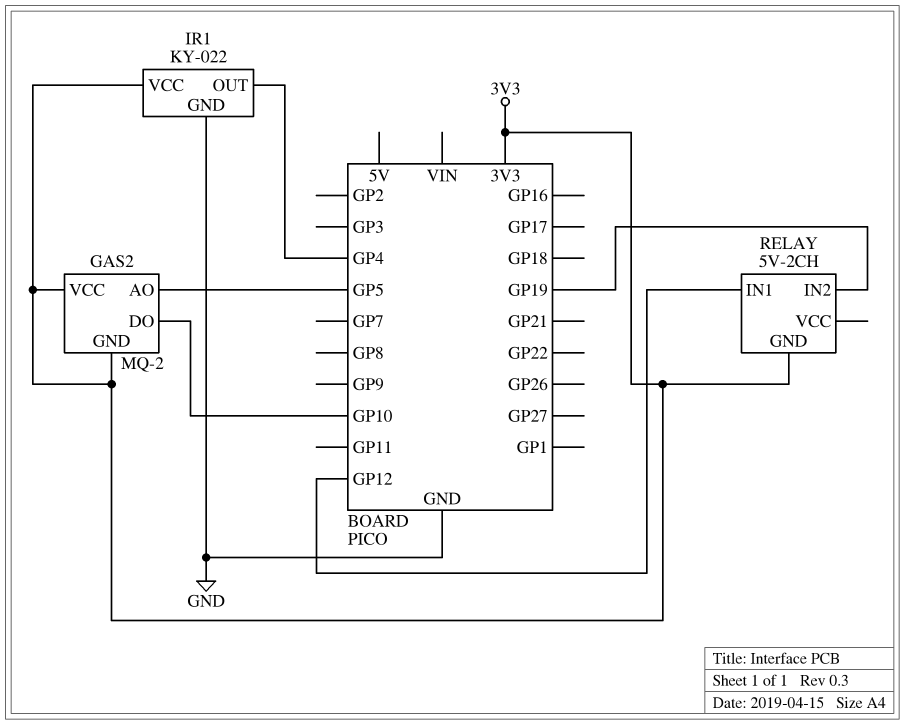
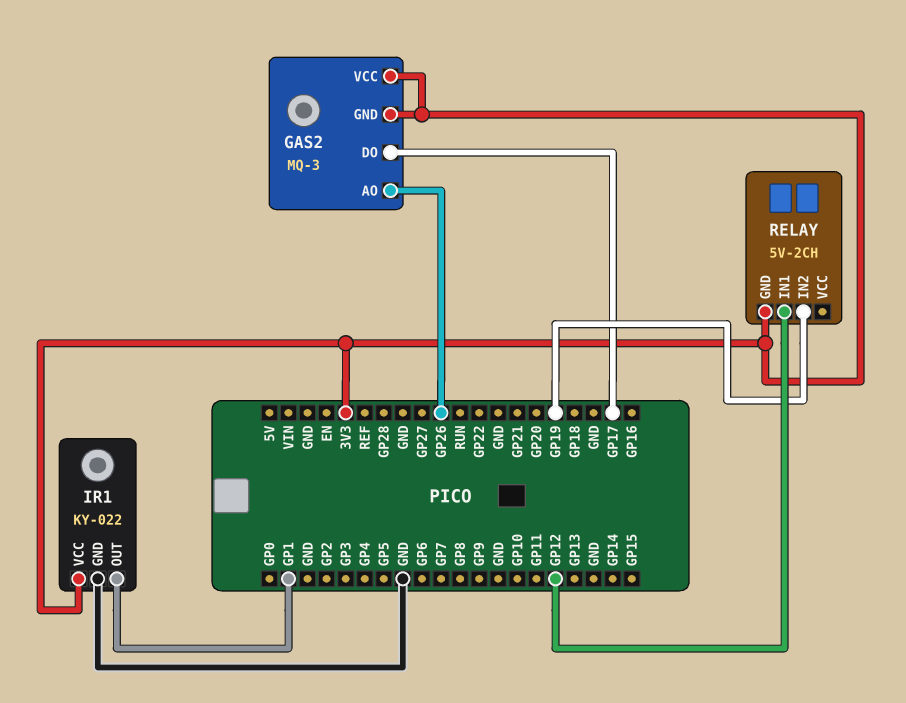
GAS2: MQ-2 -> MQ-3
GAS2 pin AO: GP5 -> GP26
GAS2 pin DO: GP10 -> GP17
IR1 pin OUT: GP4 -> GP1

